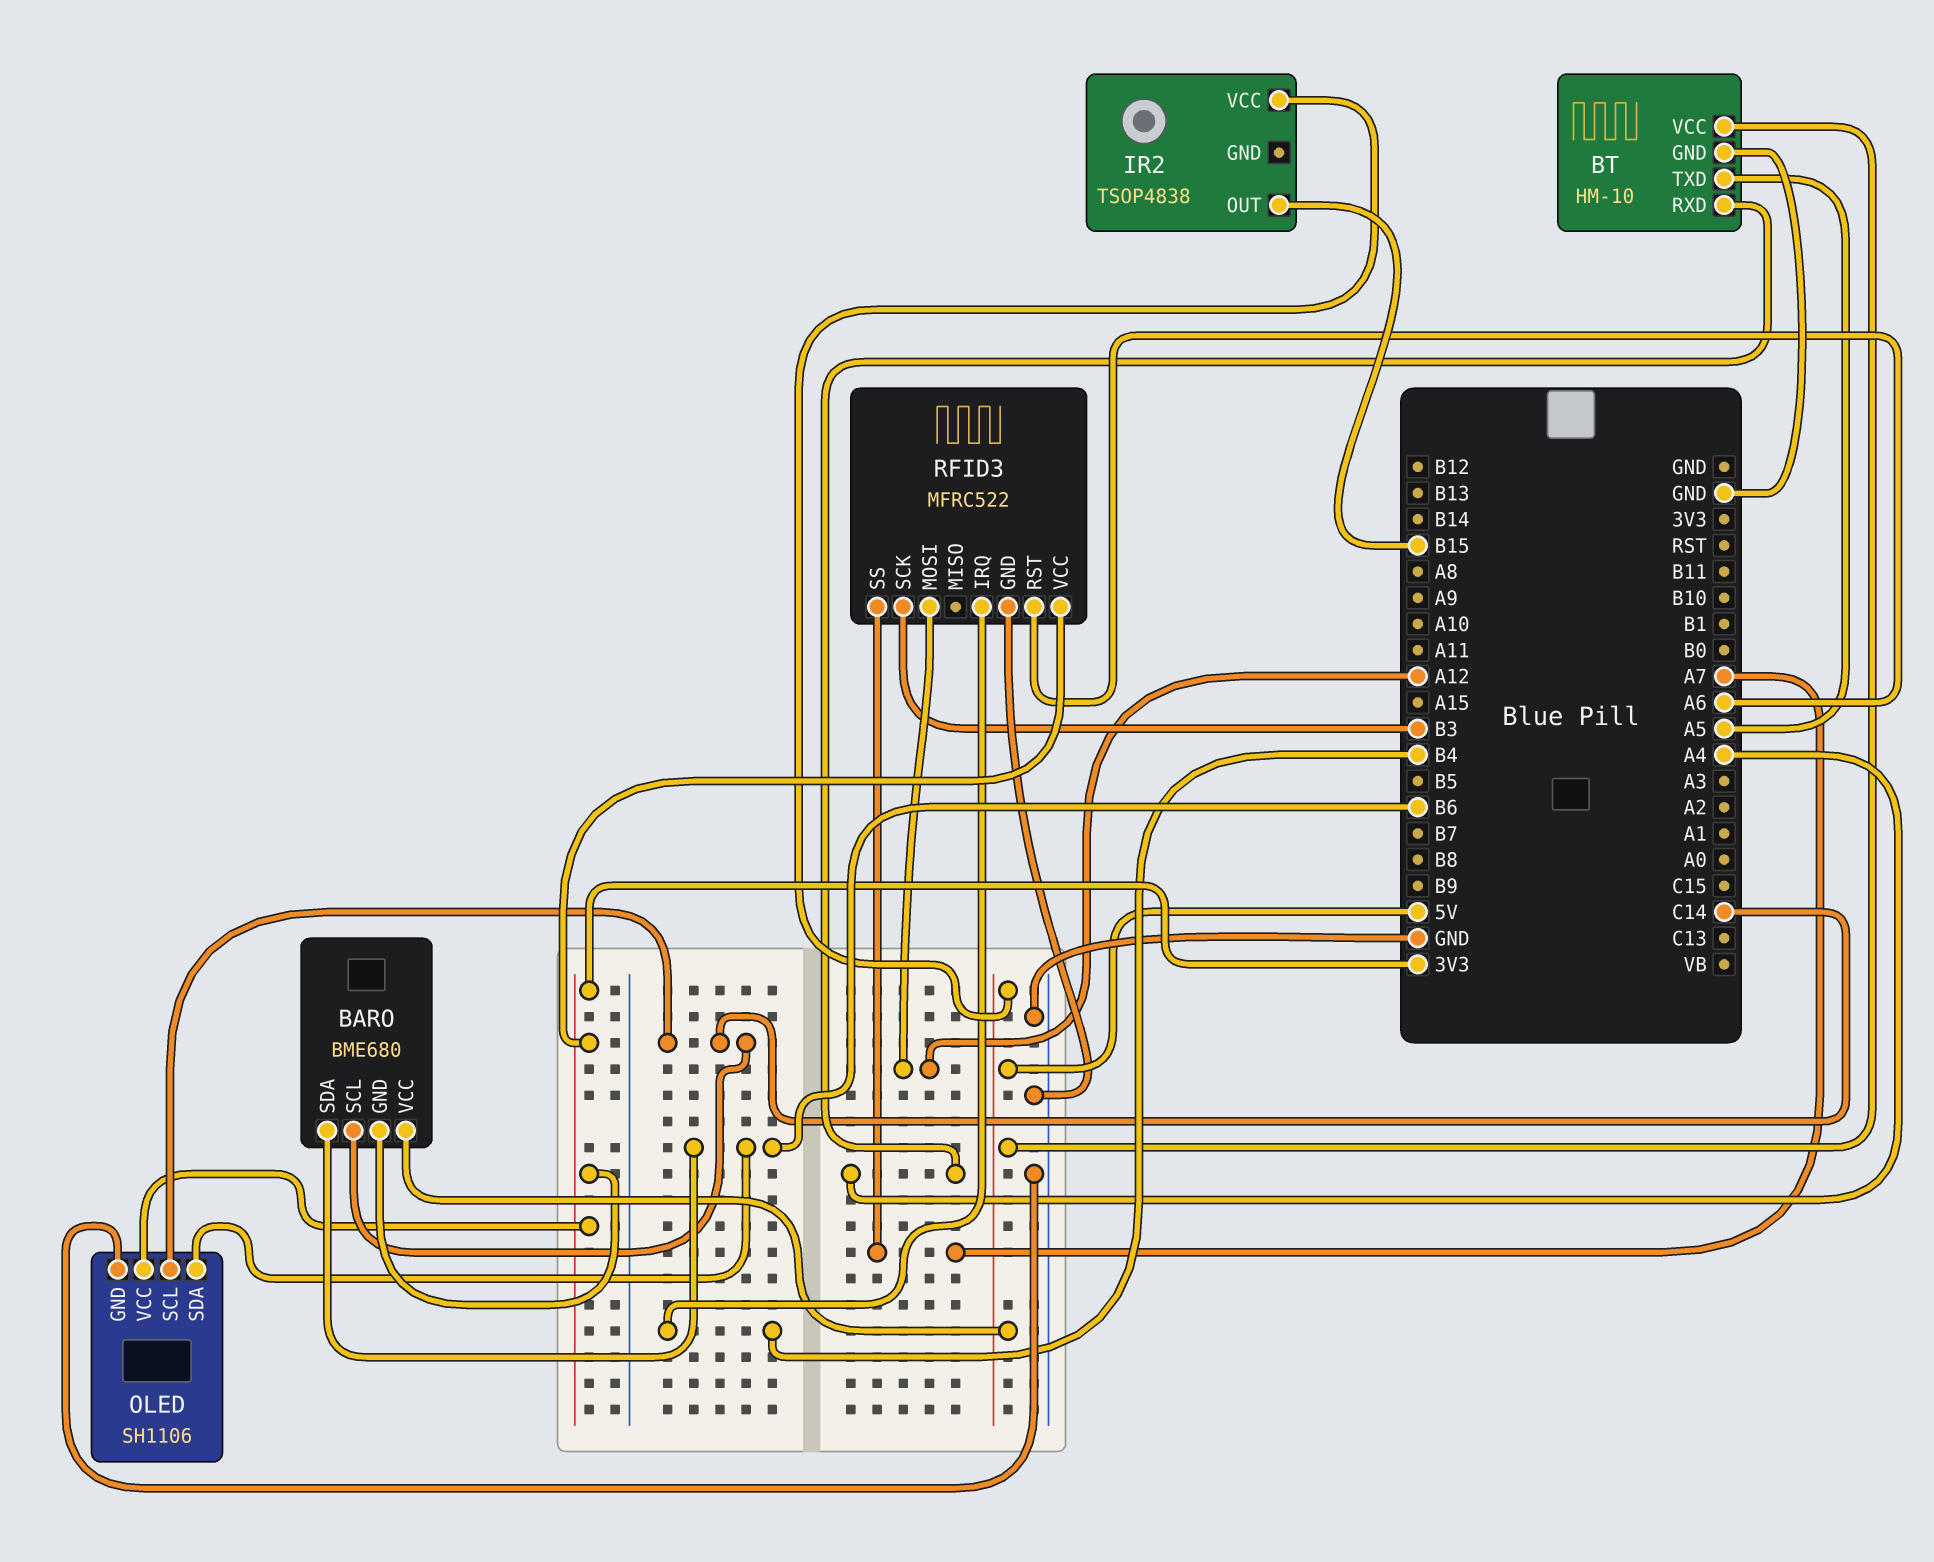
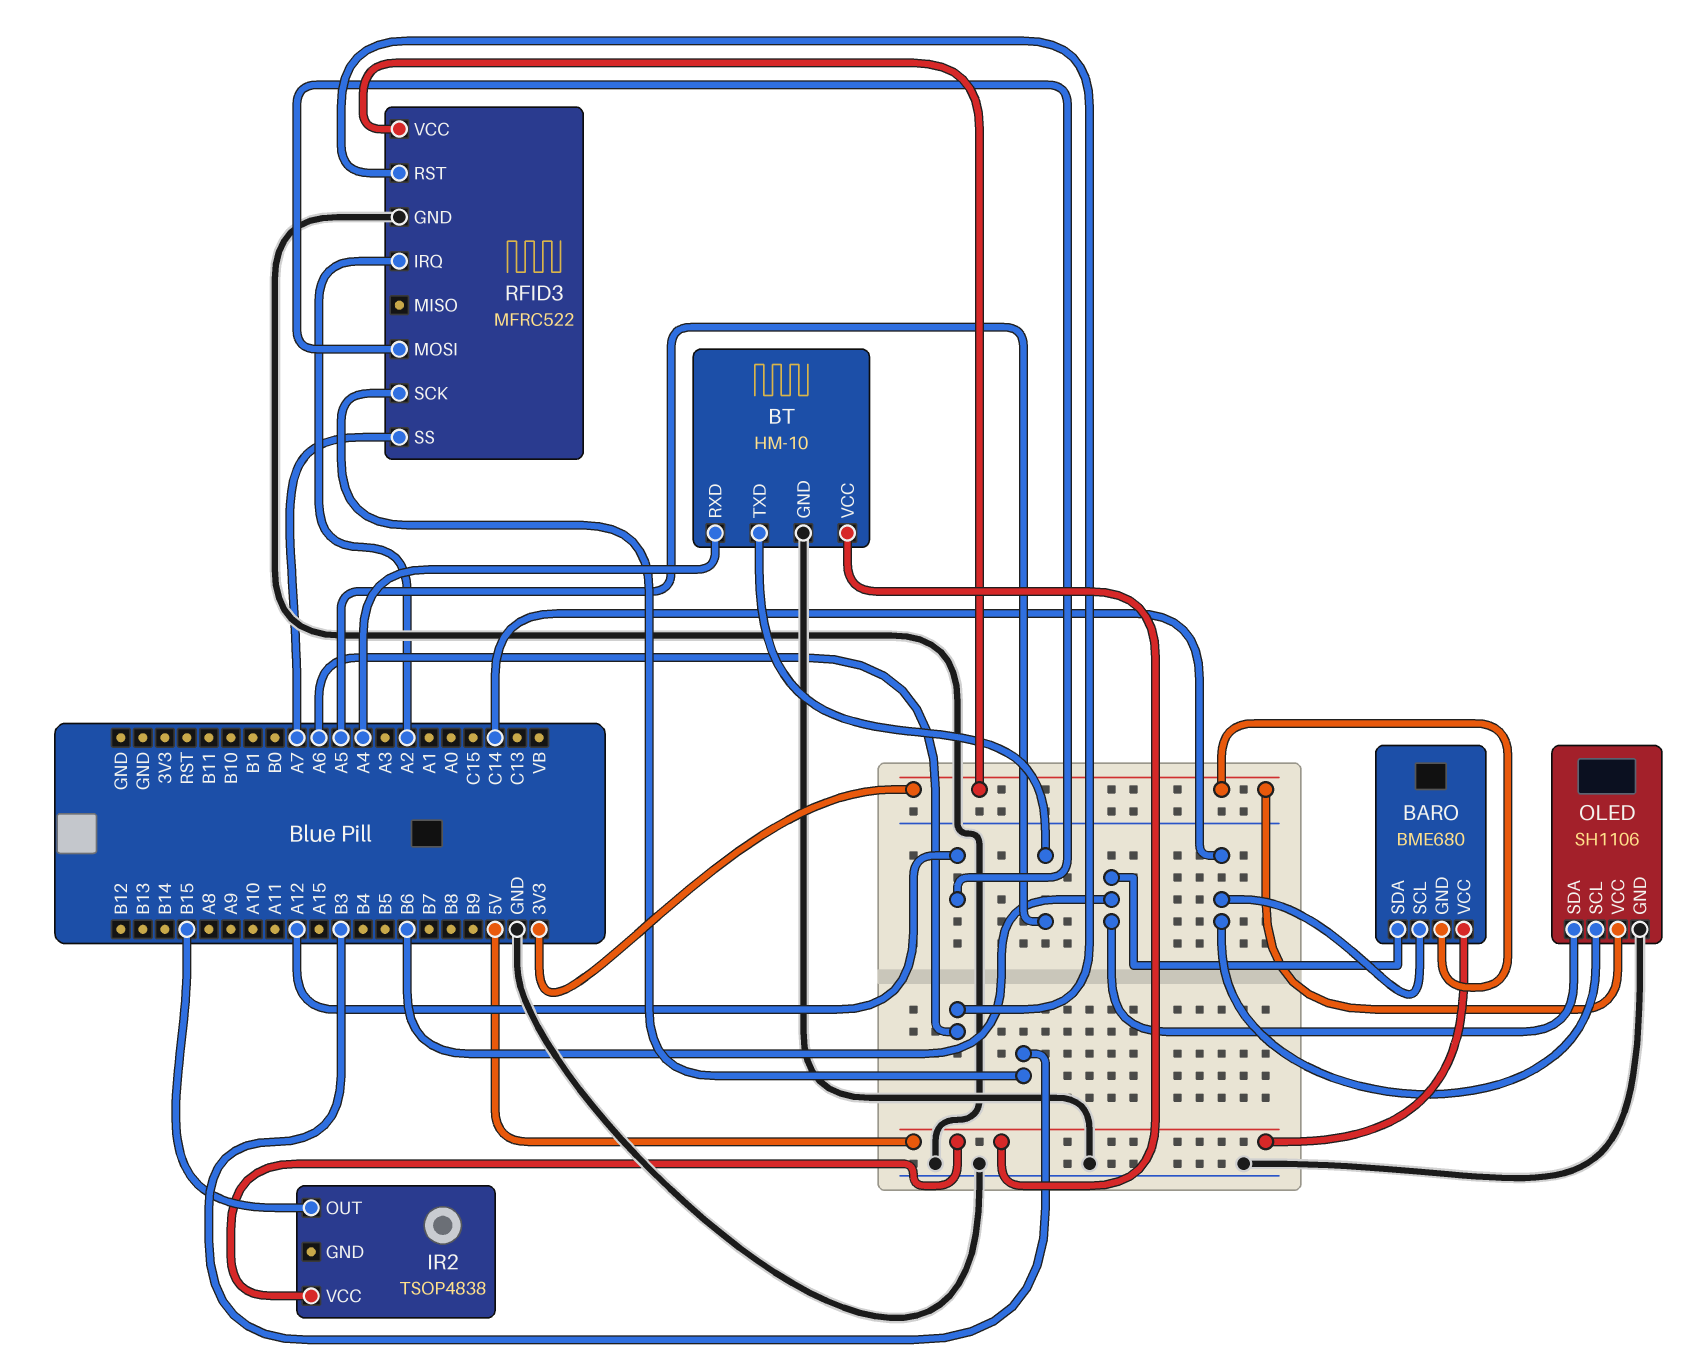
RFID3 pin IRQ: B4 -> A2

